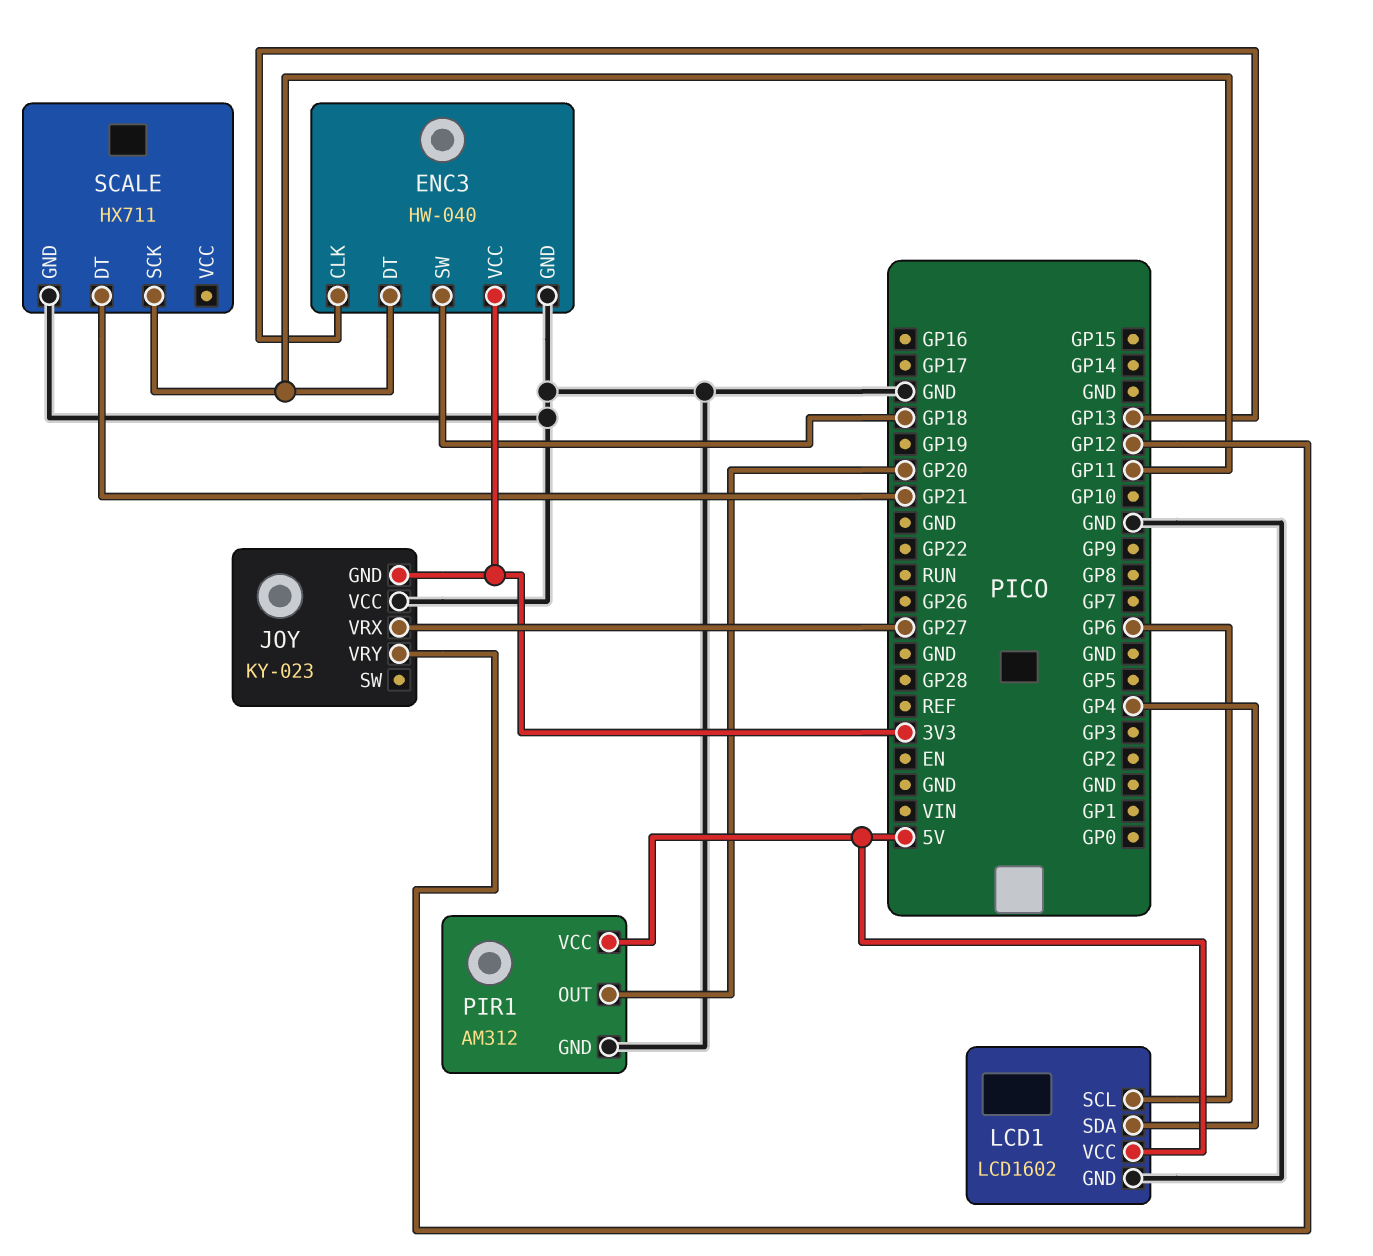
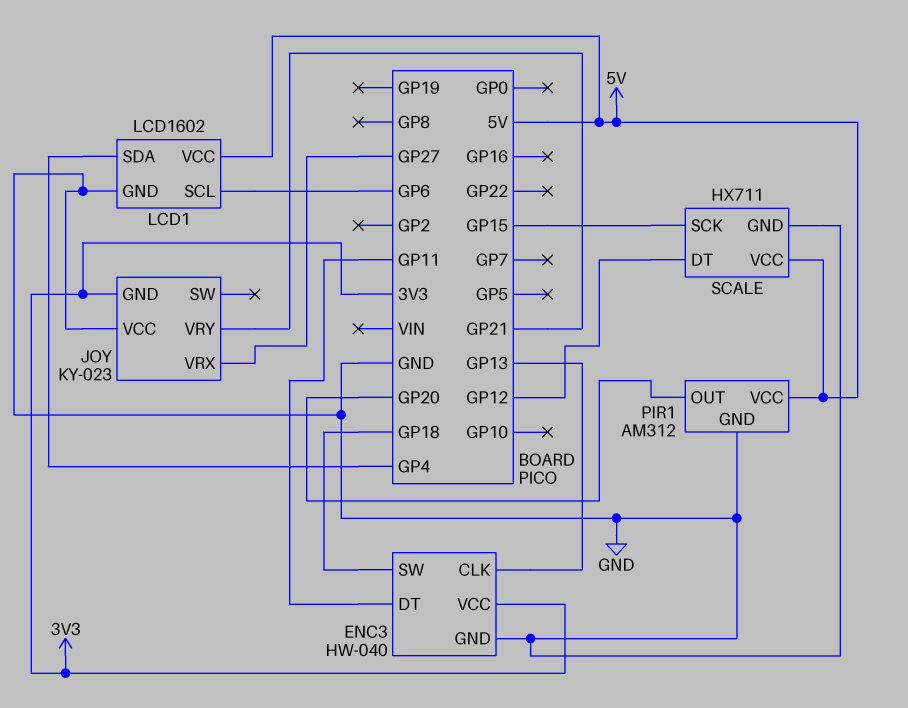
JOY pin VRY: GP12 -> GP21
SCALE pin DT: GP21 -> GP12
SCALE pin SCK: GP11 -> GP15
SCALE pin VCC: none -> 5V

